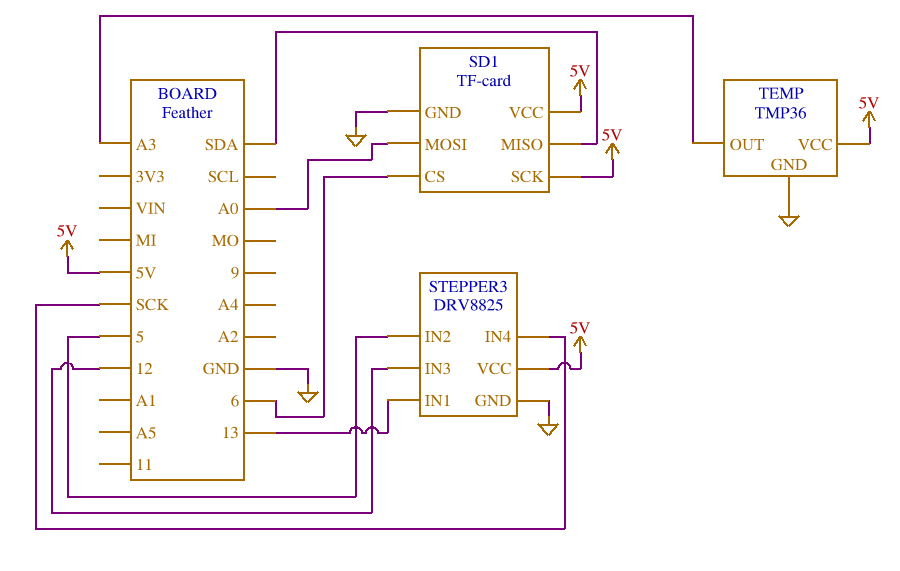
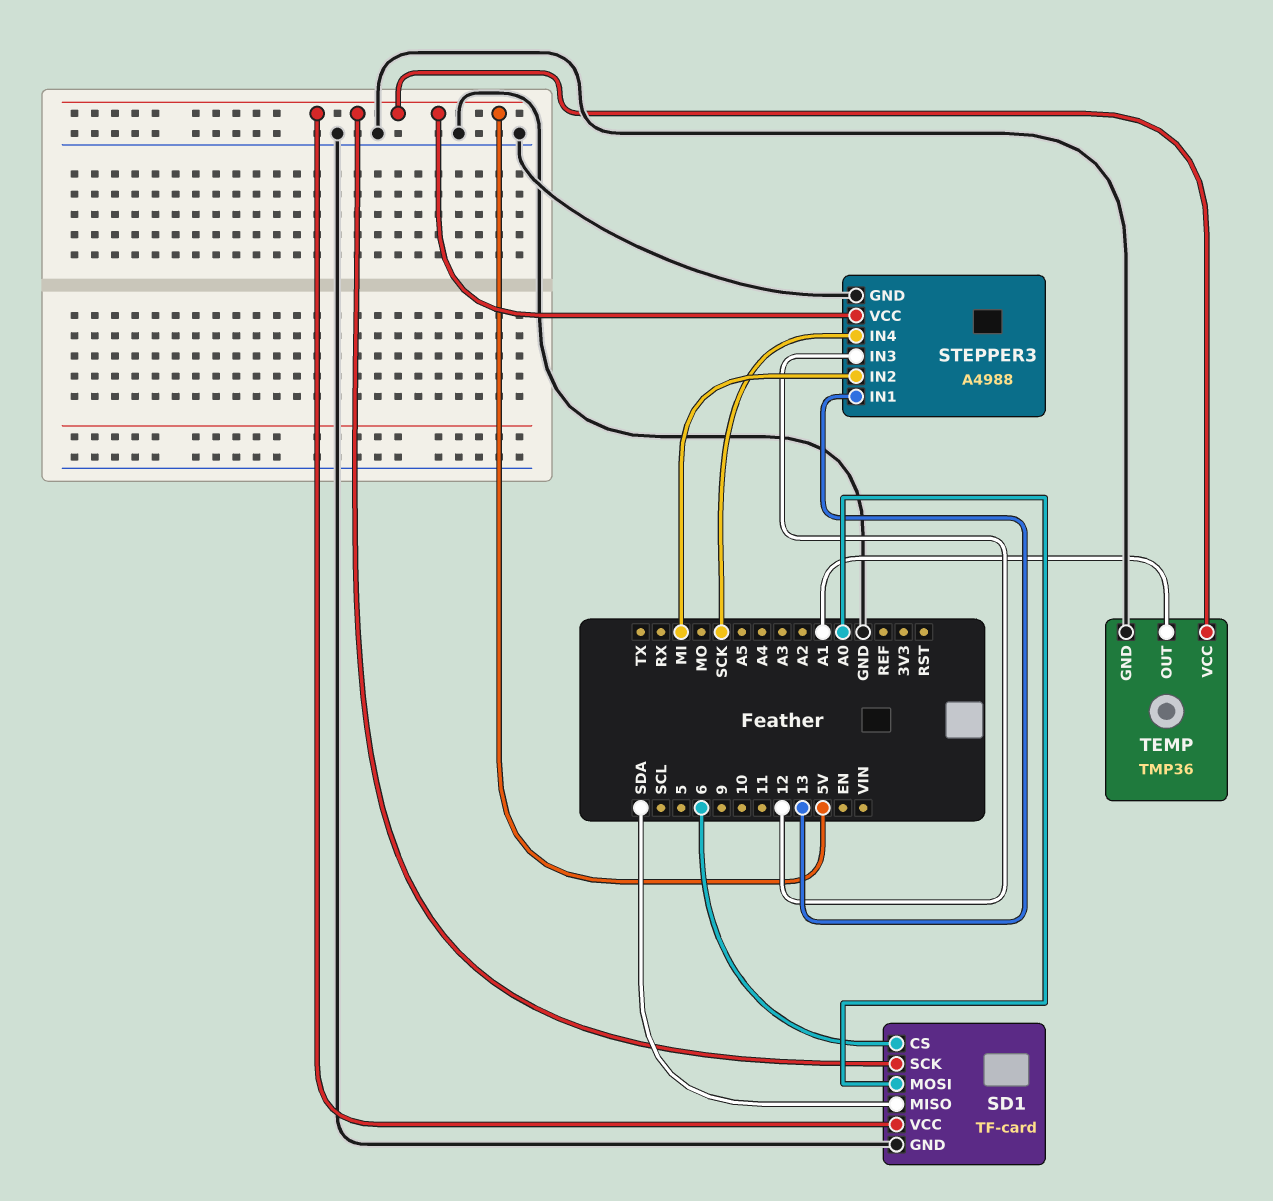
STEPPER3: DRV8825 -> A4988
STEPPER3 pin IN2: 5 -> MI
TEMP pin OUT: A3 -> A1

